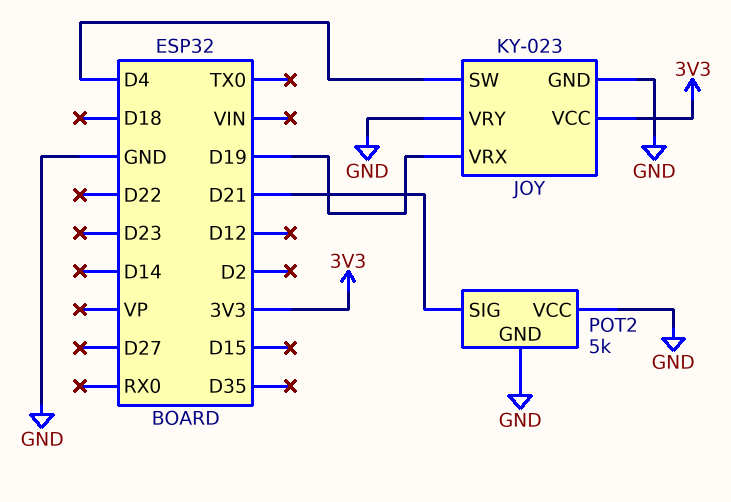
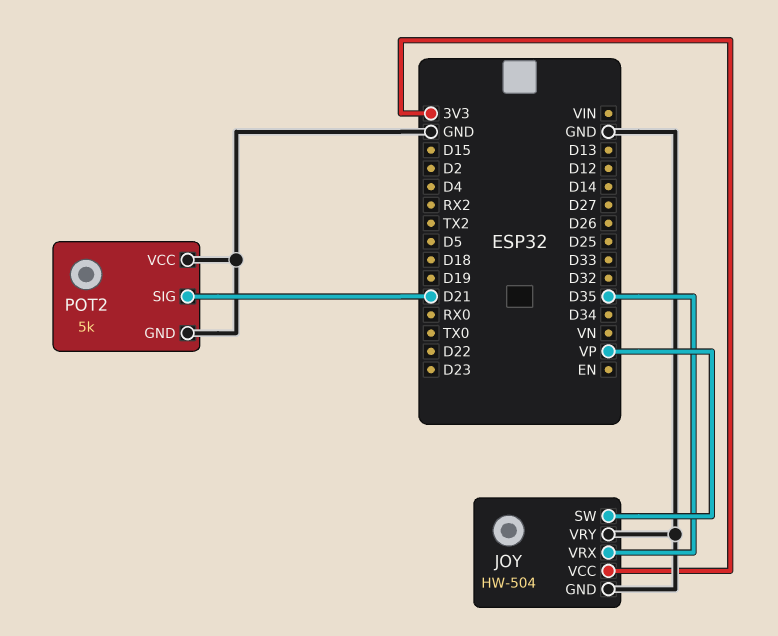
JOY: KY-023 -> HW-504
JOY pin SW: D4 -> VP
JOY pin VRX: D19 -> D35

